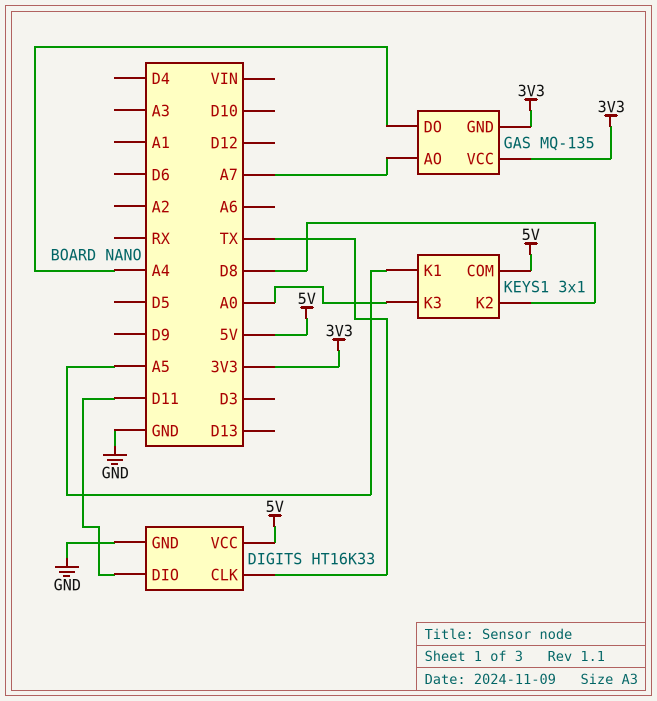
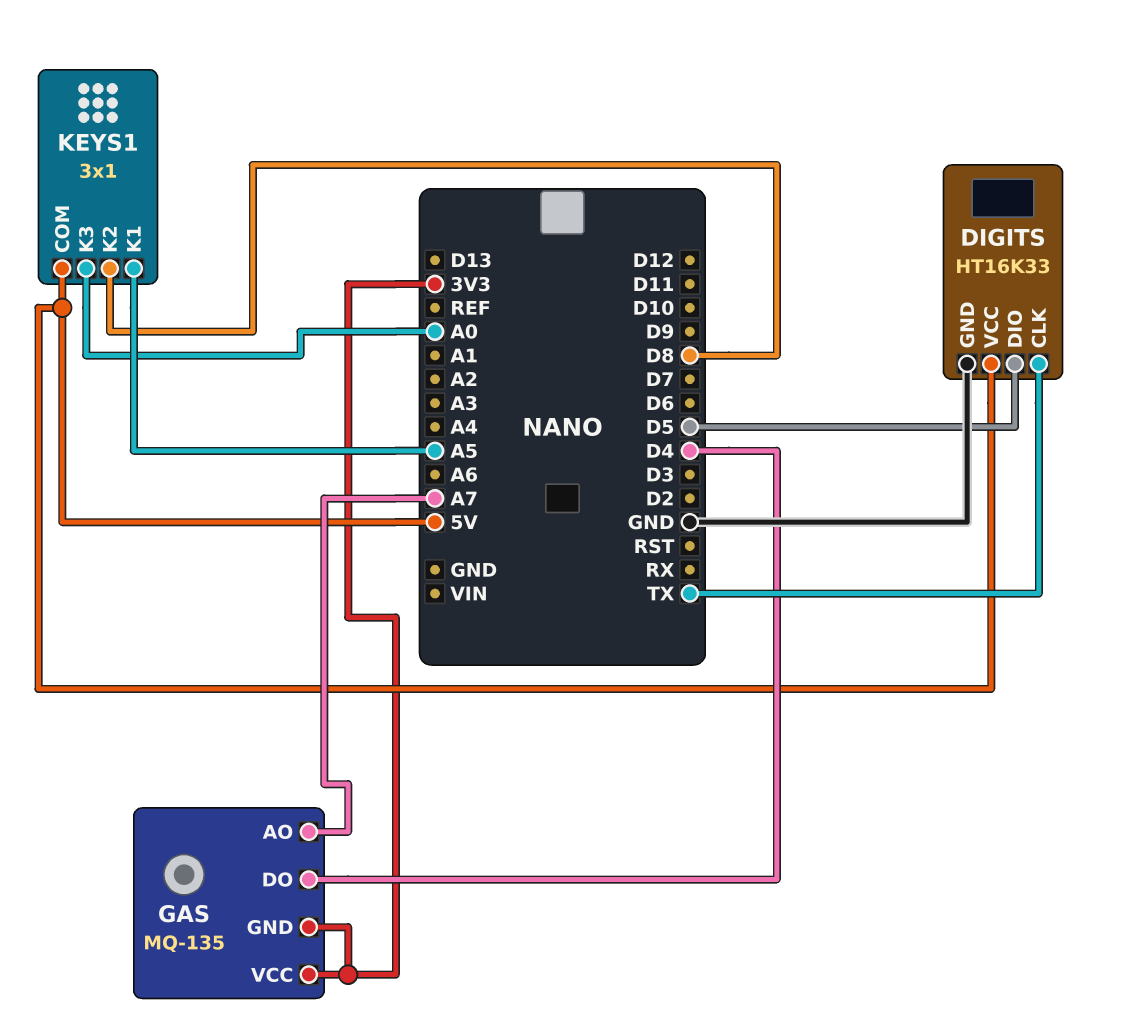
DIGITS pin DIO: D11 -> D5
GAS pin DO: A4 -> D4

